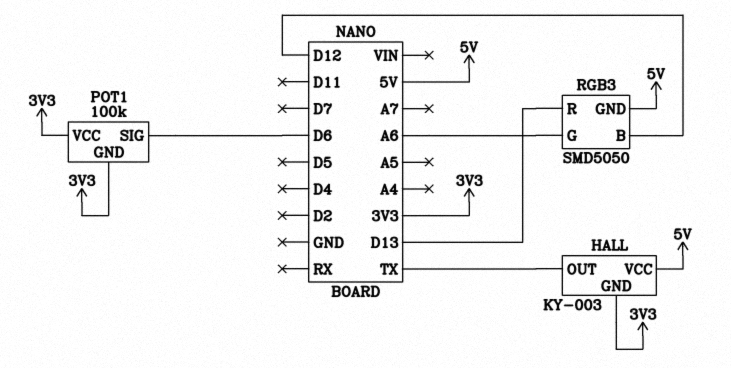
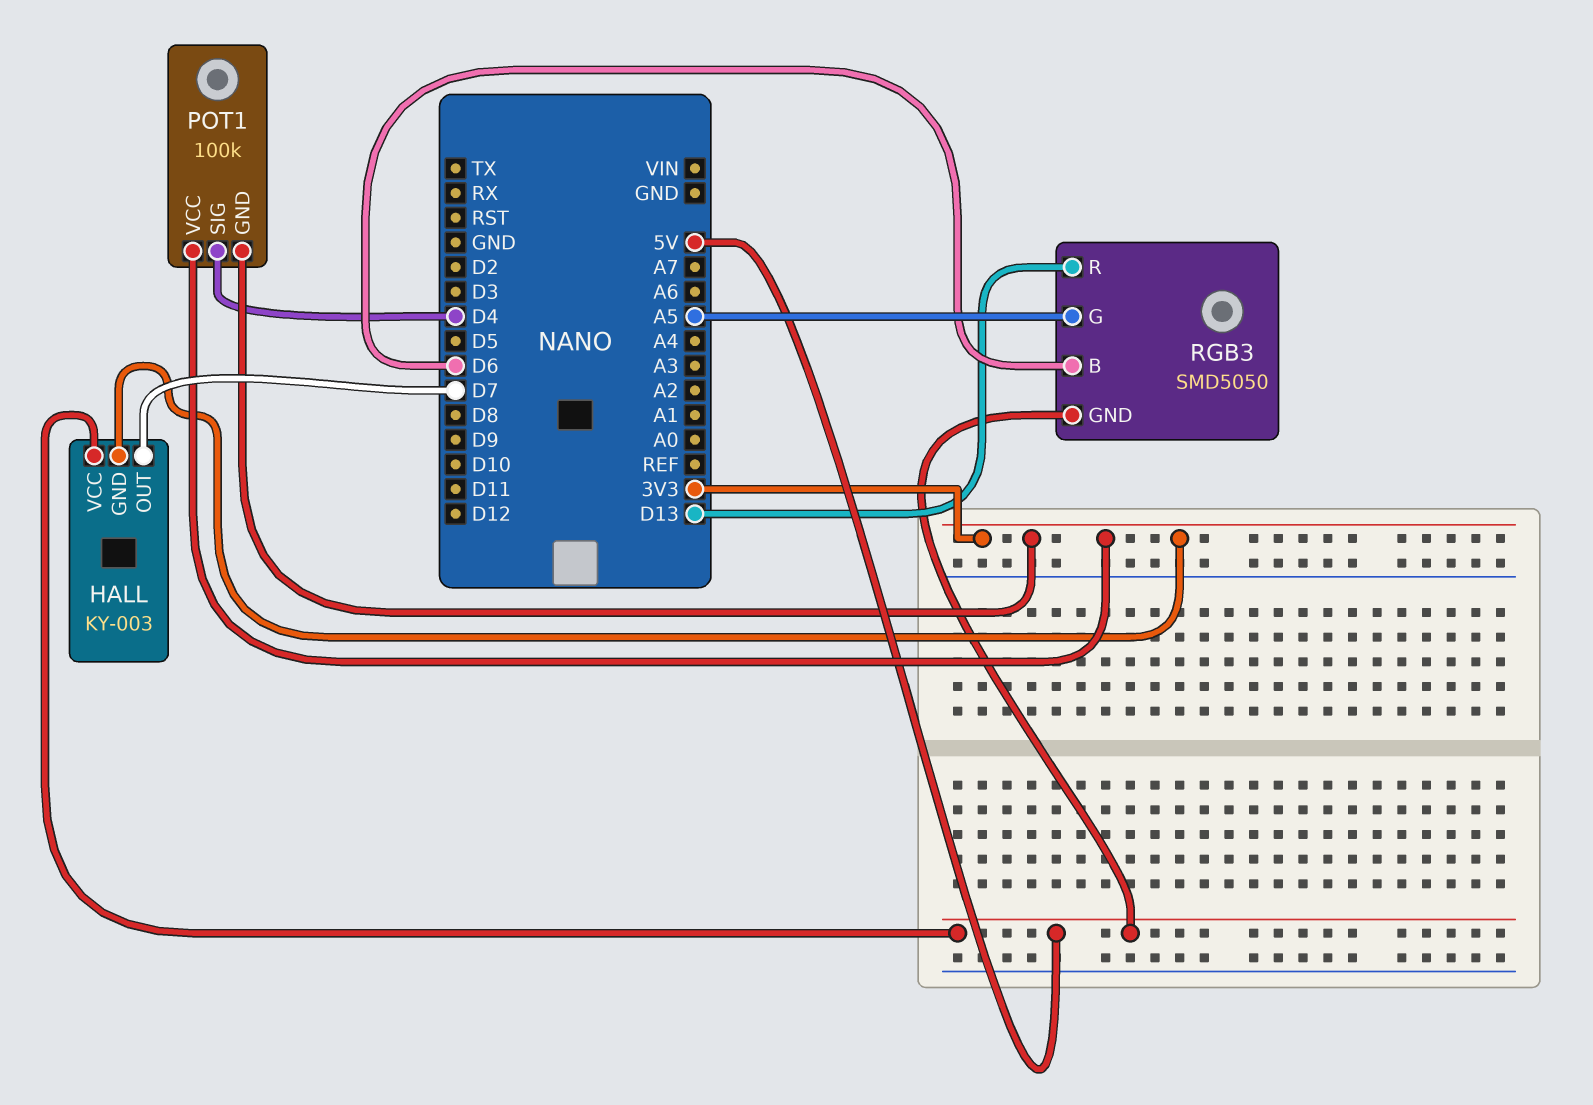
HALL pin OUT: TX -> D7
POT1 pin SIG: D6 -> D4
RGB3 pin B: D12 -> D6
RGB3 pin G: A6 -> A5

